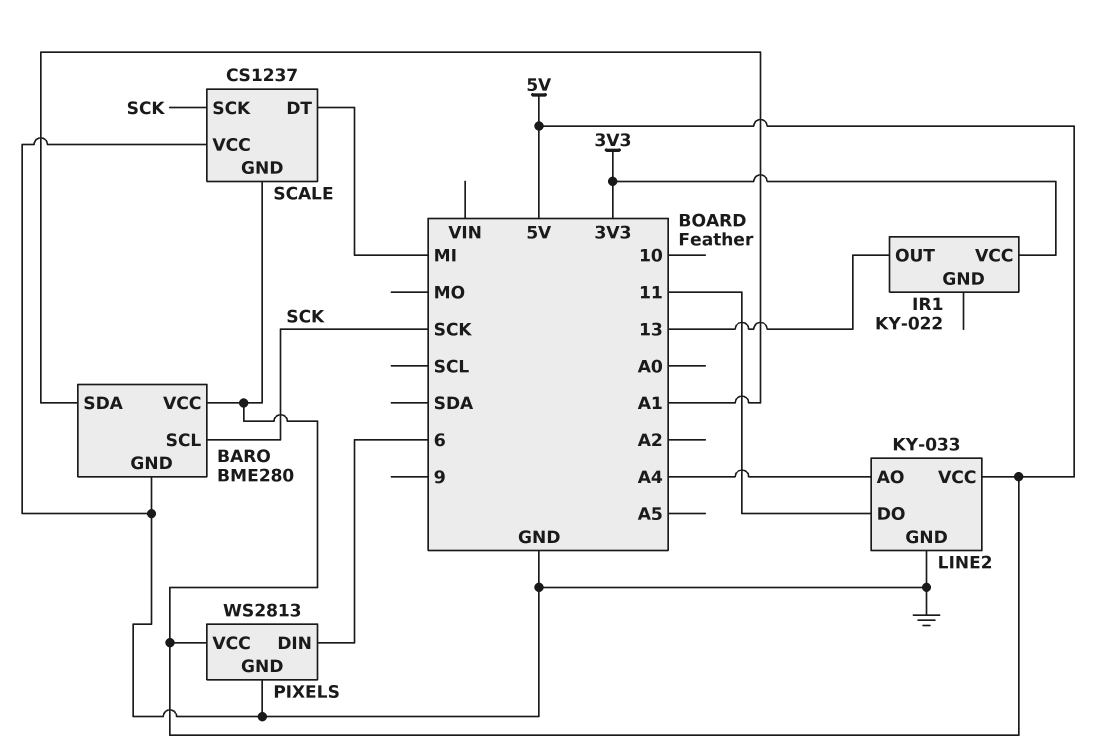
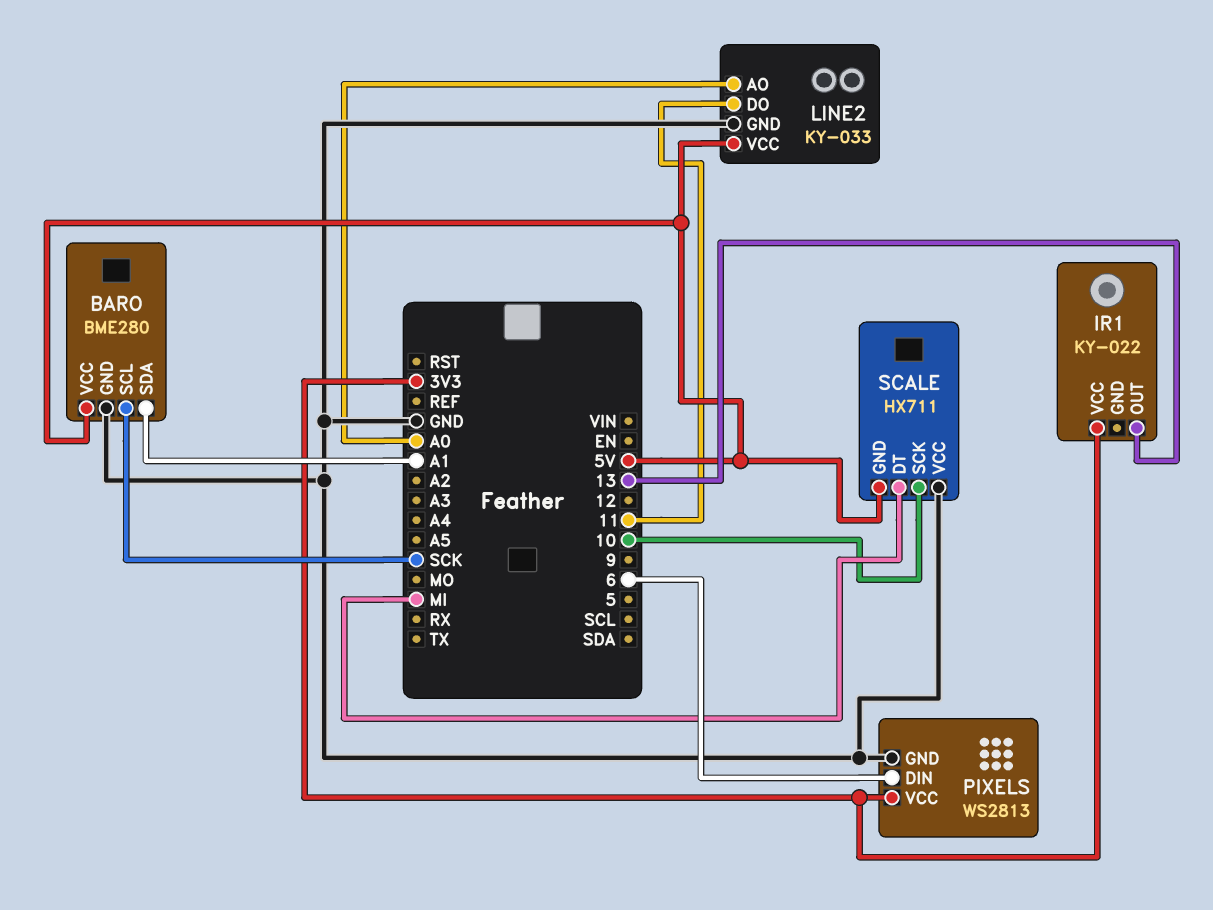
LINE2 pin AO: A4 -> A0
PIXELS pin VCC: 5V -> 3V3
SCALE: CS1237 -> HX711
SCALE pin SCK: SCK -> 10

